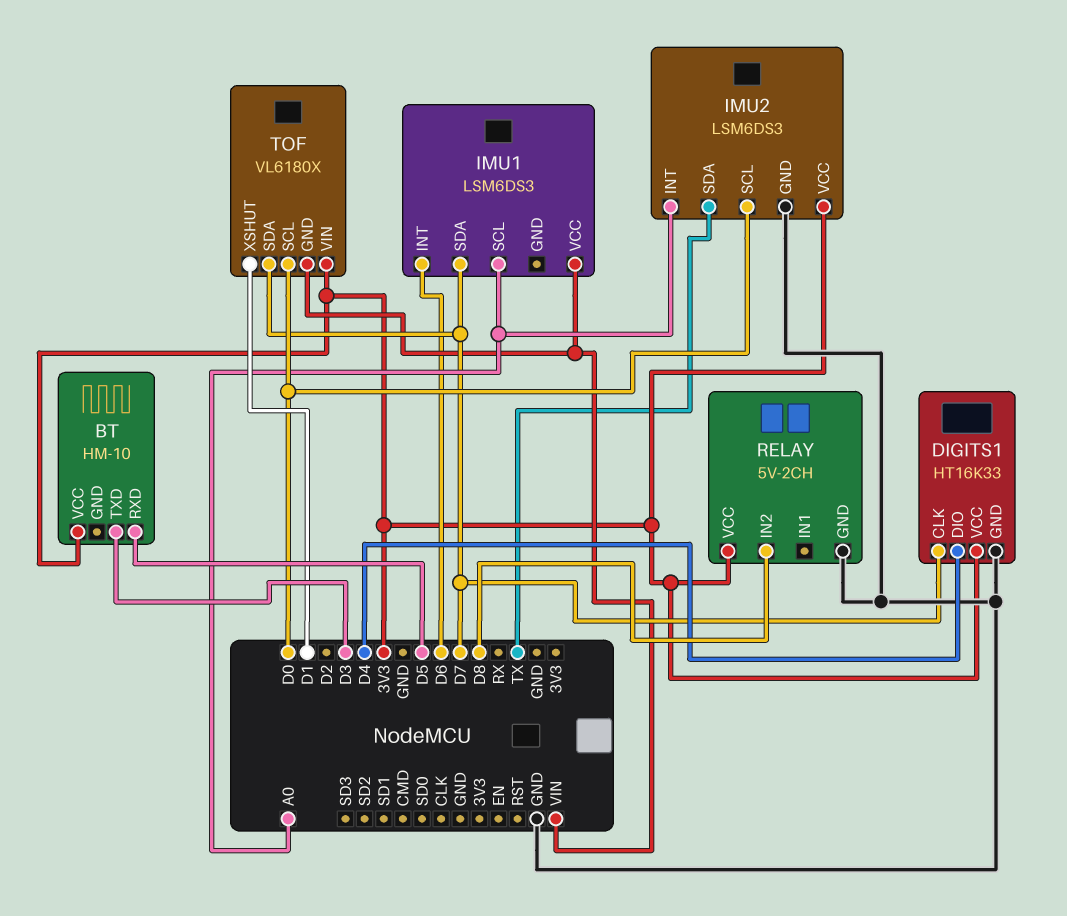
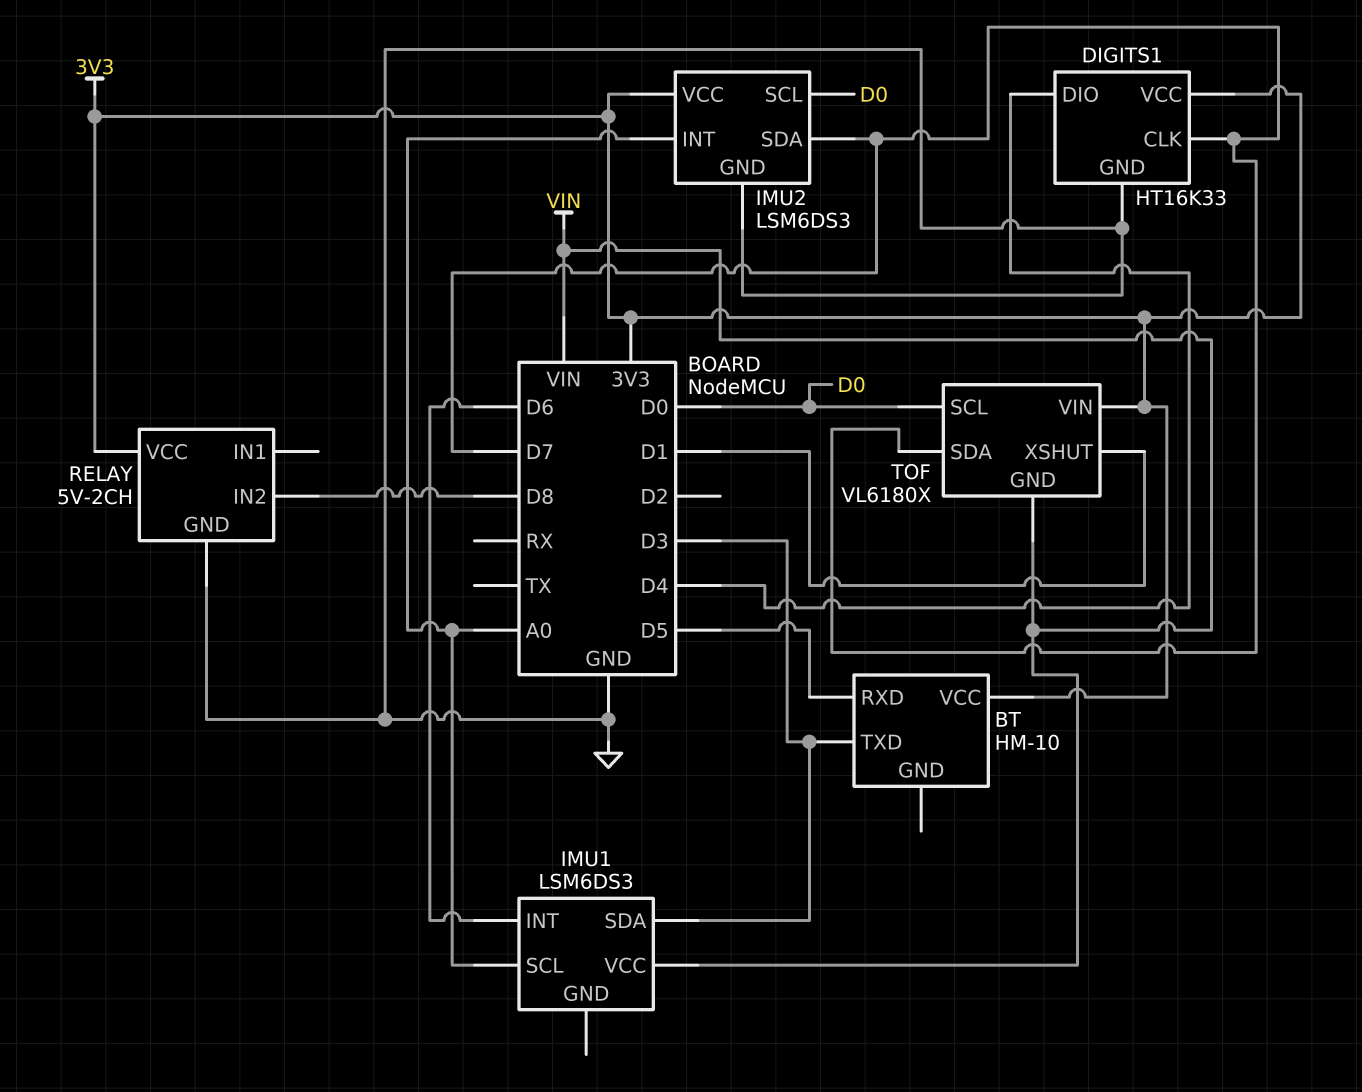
IMU1 pin SDA: D7 -> D3
IMU2 pin SDA: TX -> D7

